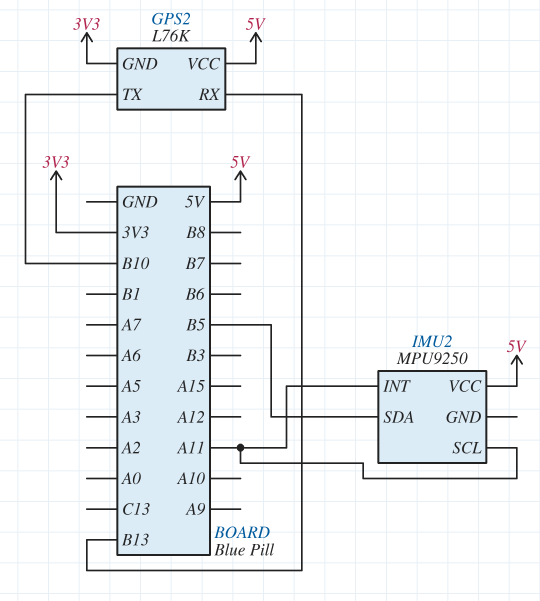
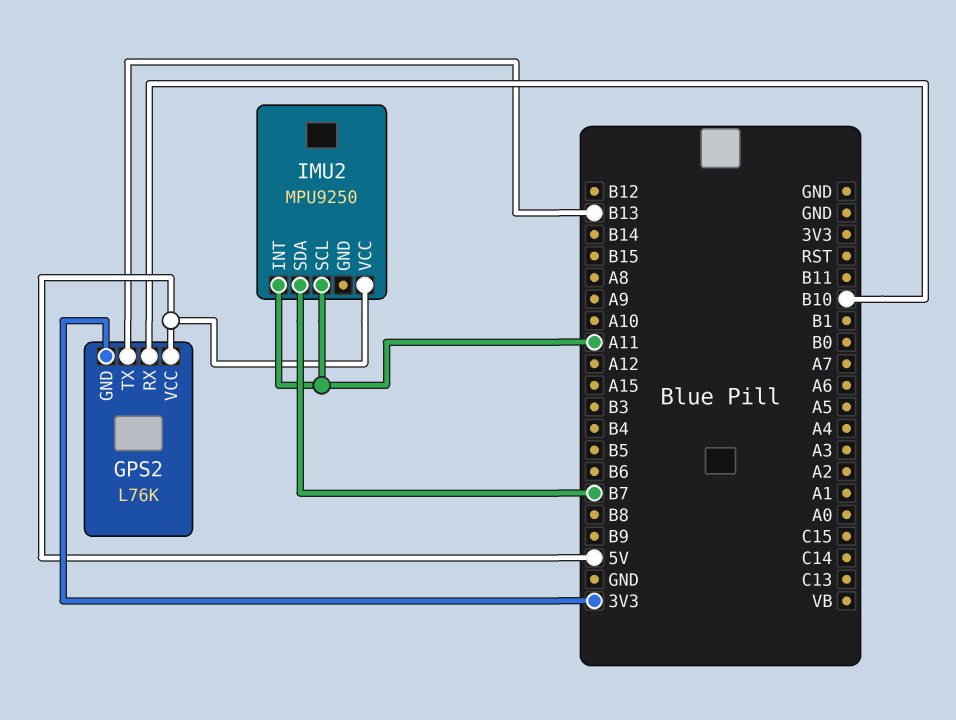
GPS2 pin RX: B13 -> B10
GPS2 pin TX: B10 -> B13
IMU2 pin SDA: B5 -> B7

